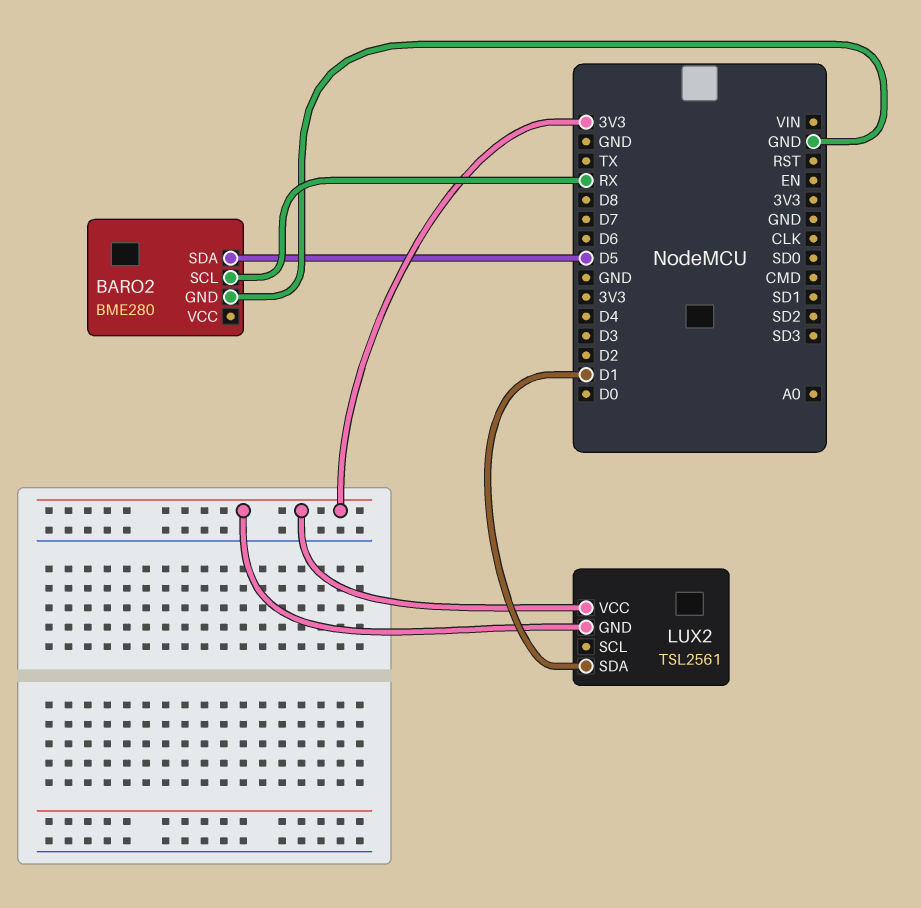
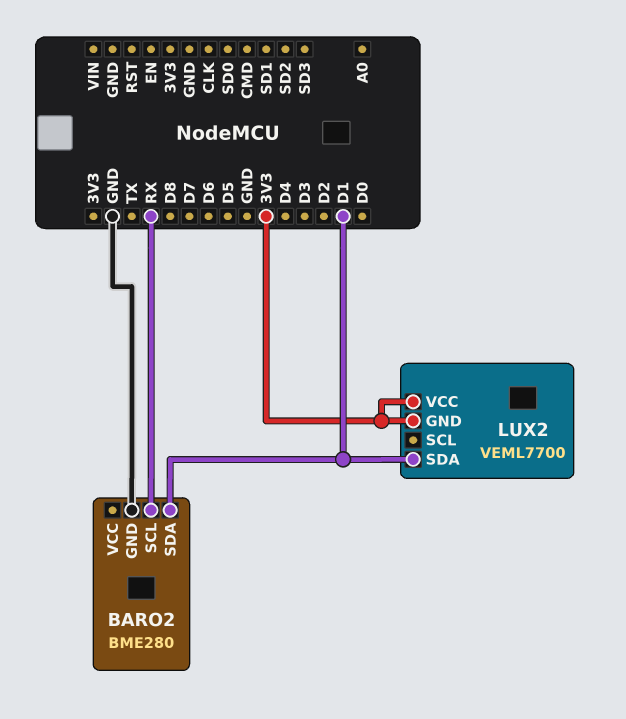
BARO2 pin SDA: D5 -> D1
LUX2: TSL2561 -> VEML7700

